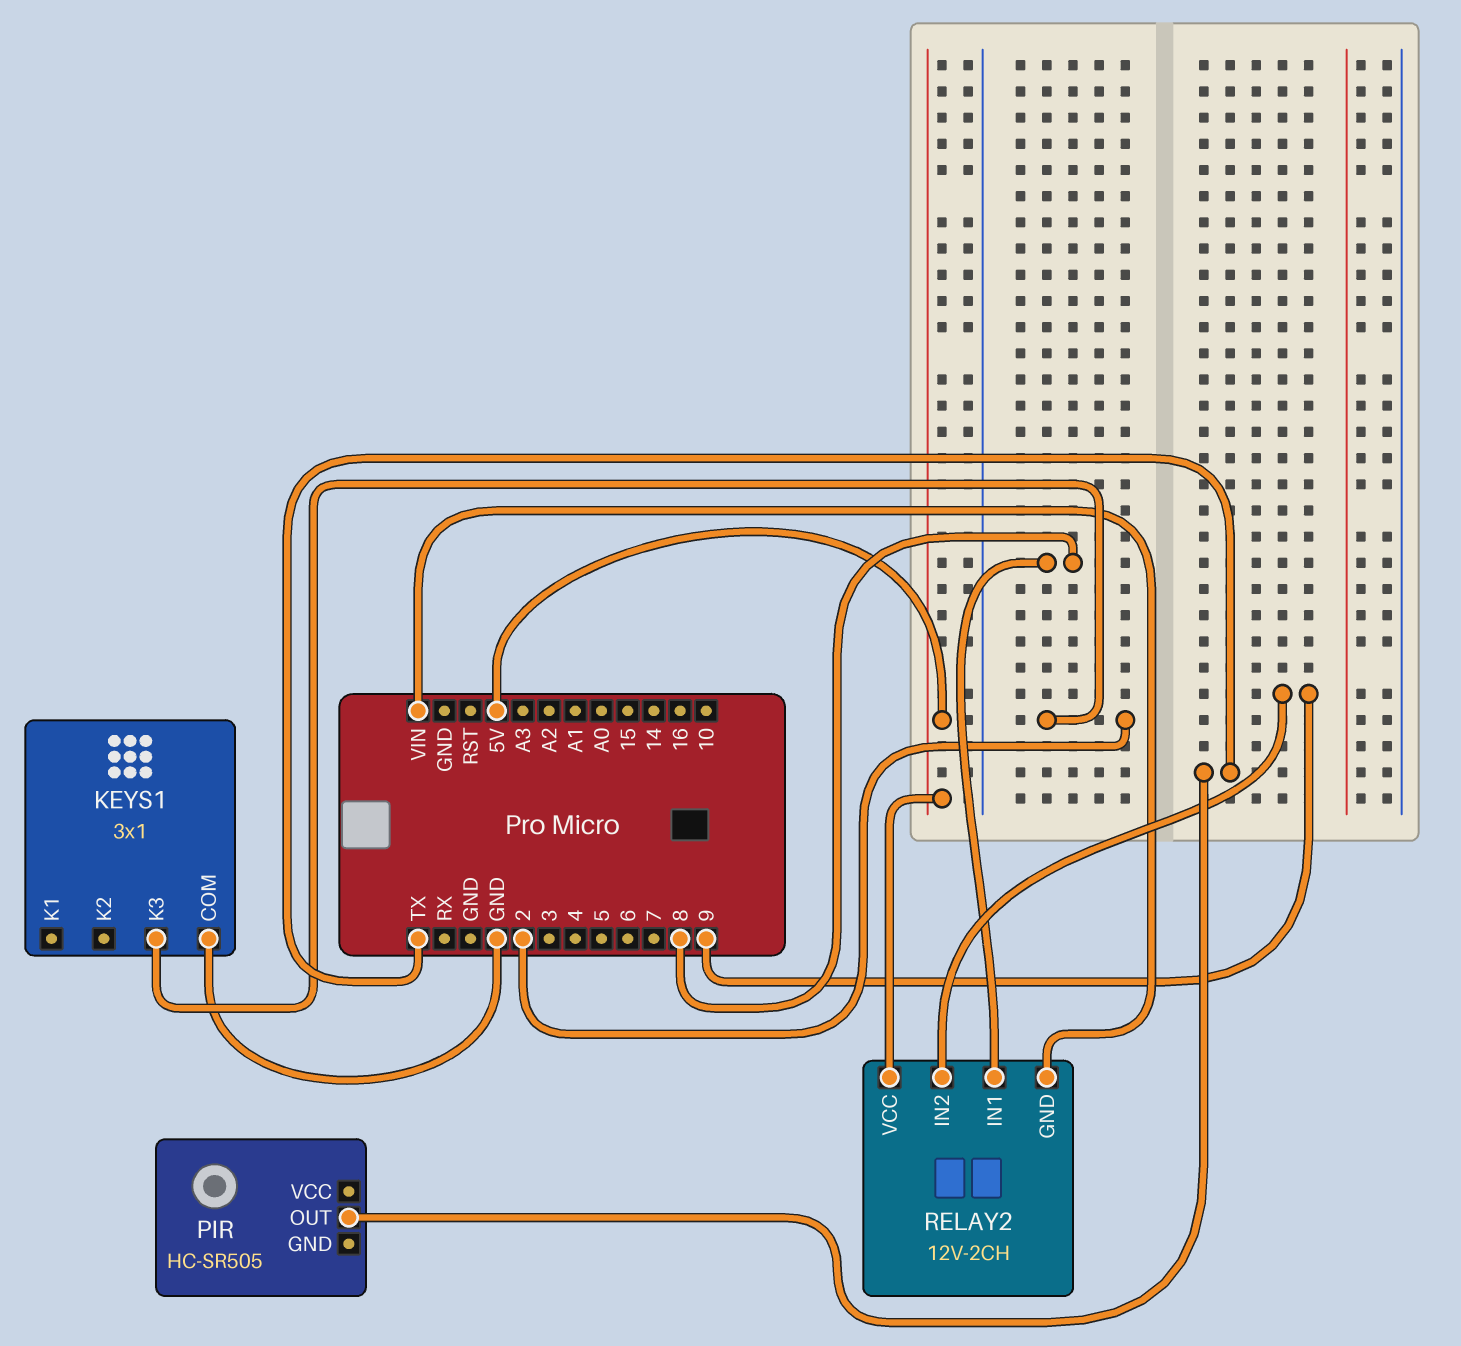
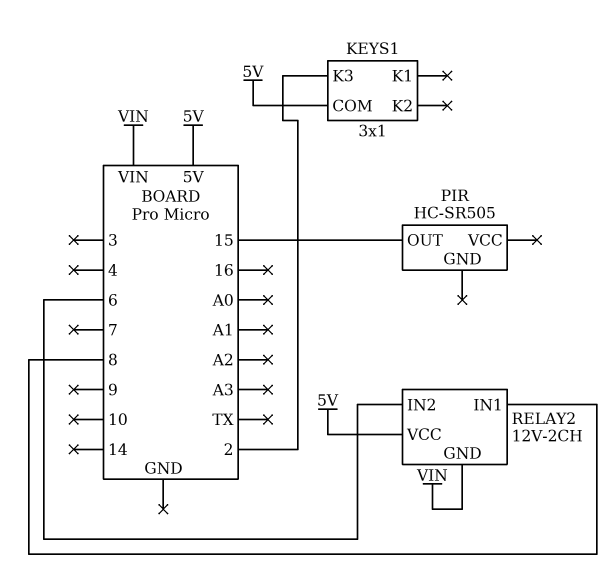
KEYS1 pin COM: GND -> 5V
PIR pin OUT: TX -> 15
RELAY2 pin IN2: 9 -> 6

